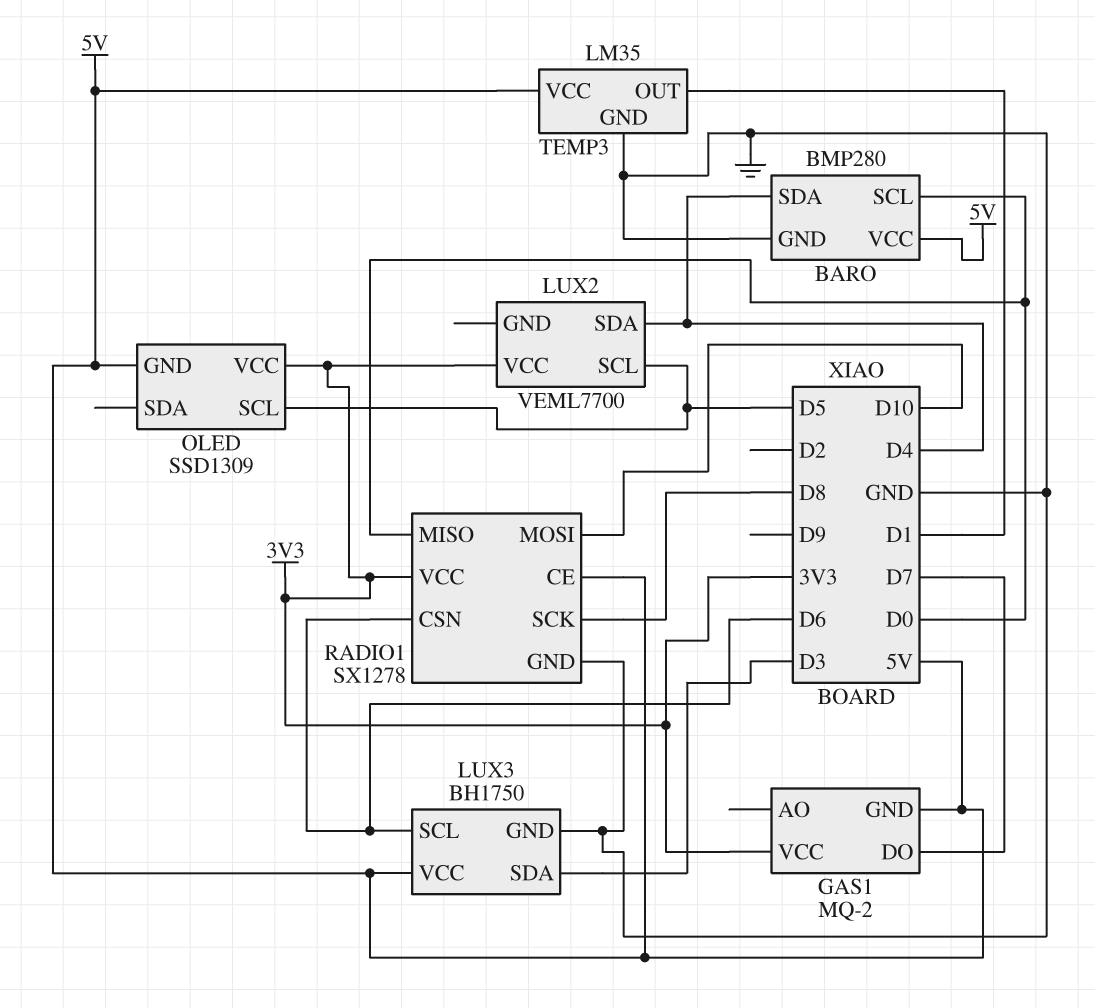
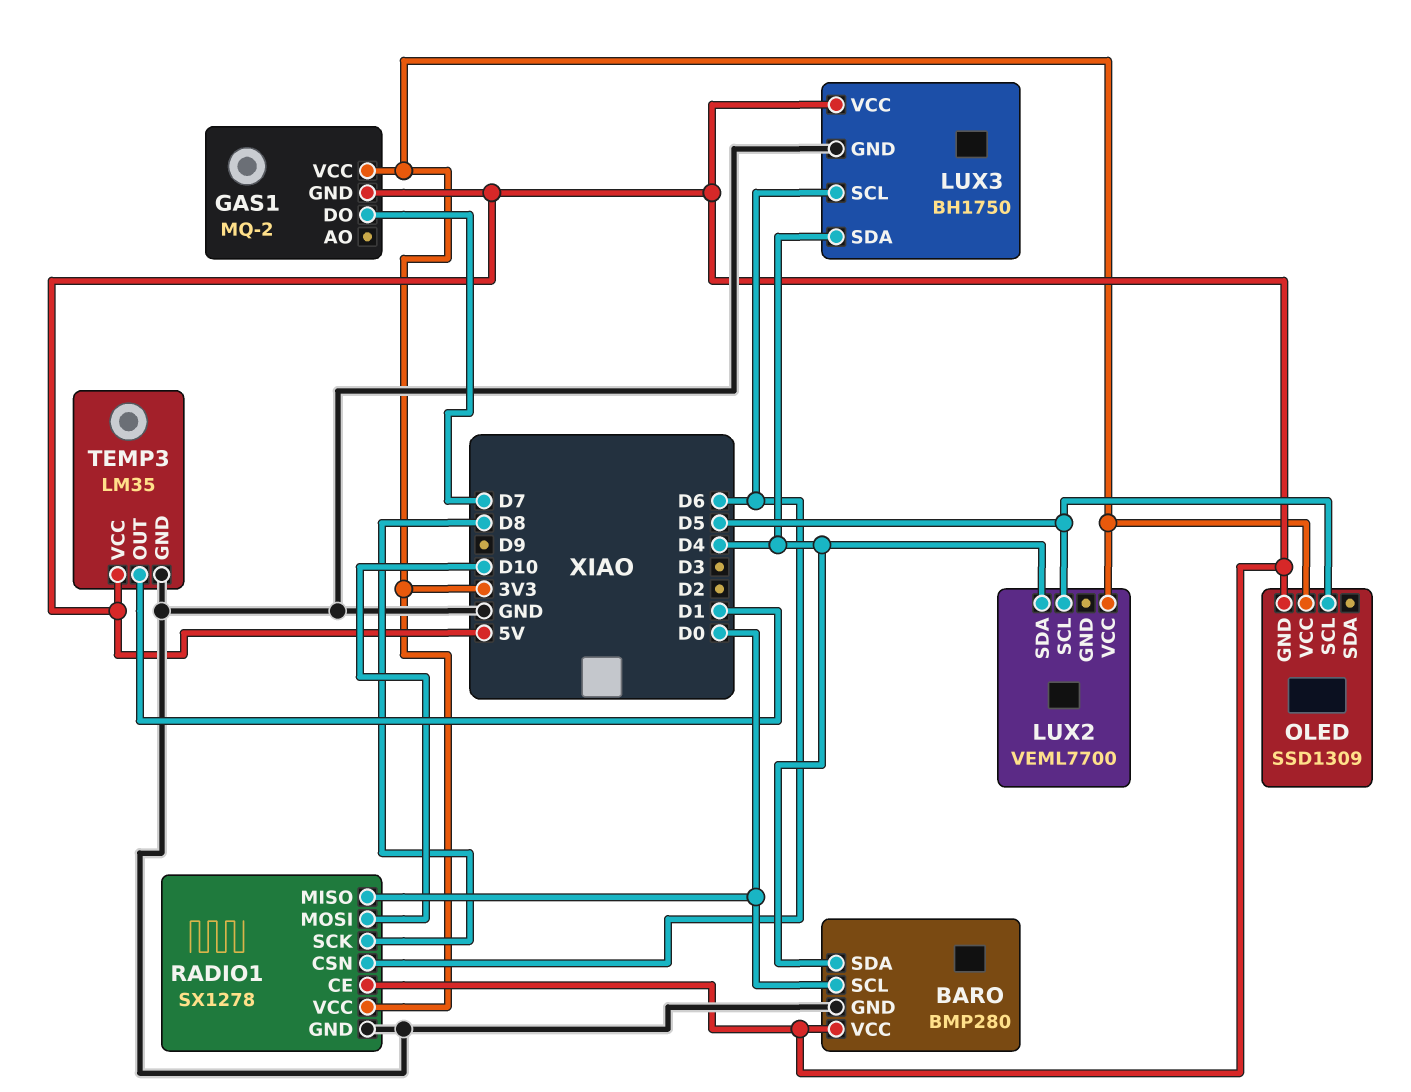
LUX3 pin SDA: D3 -> D4

